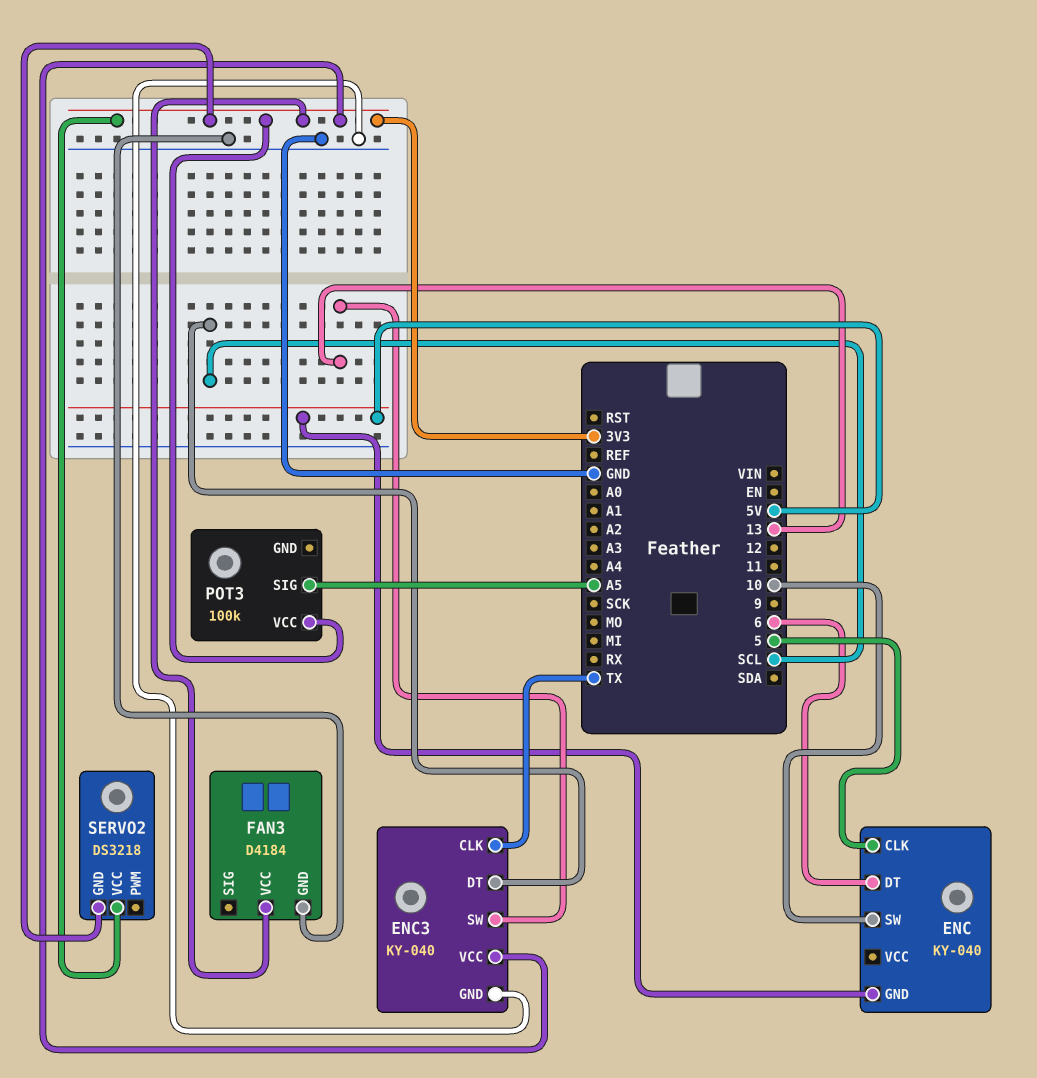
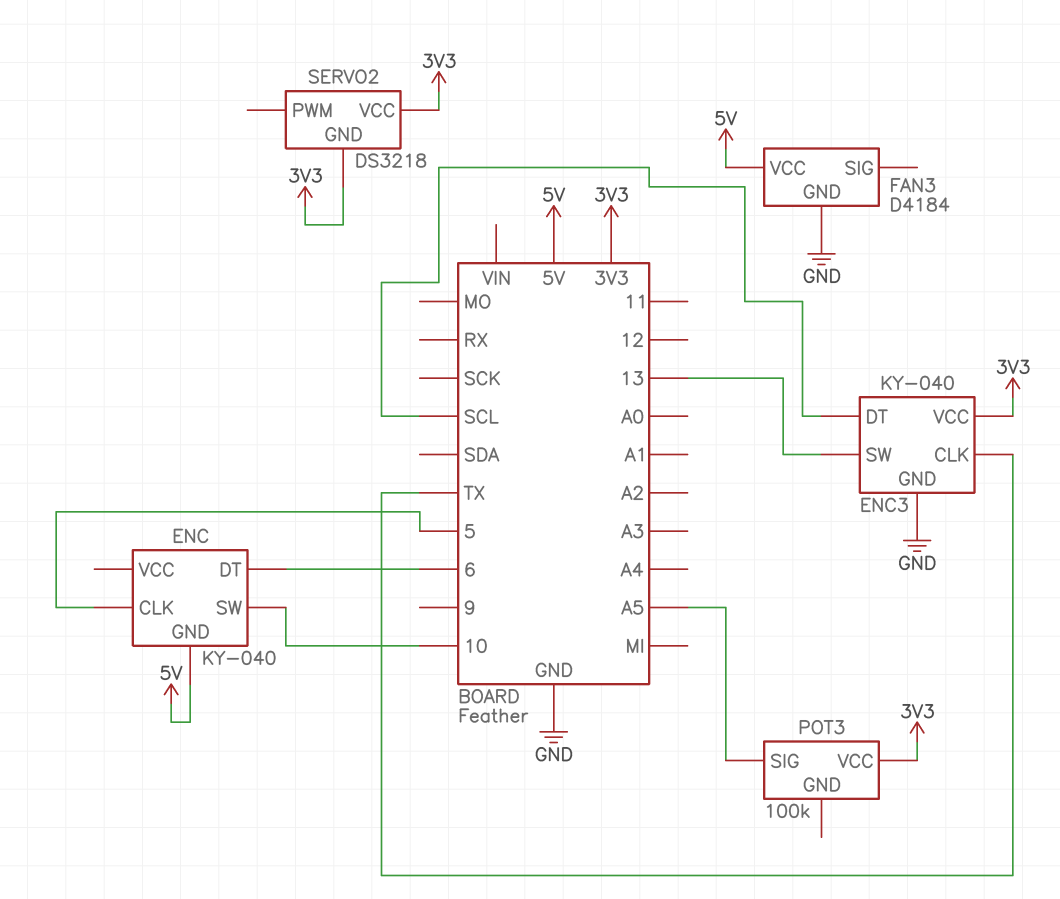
FAN3 pin VCC: 3V3 -> 5V

